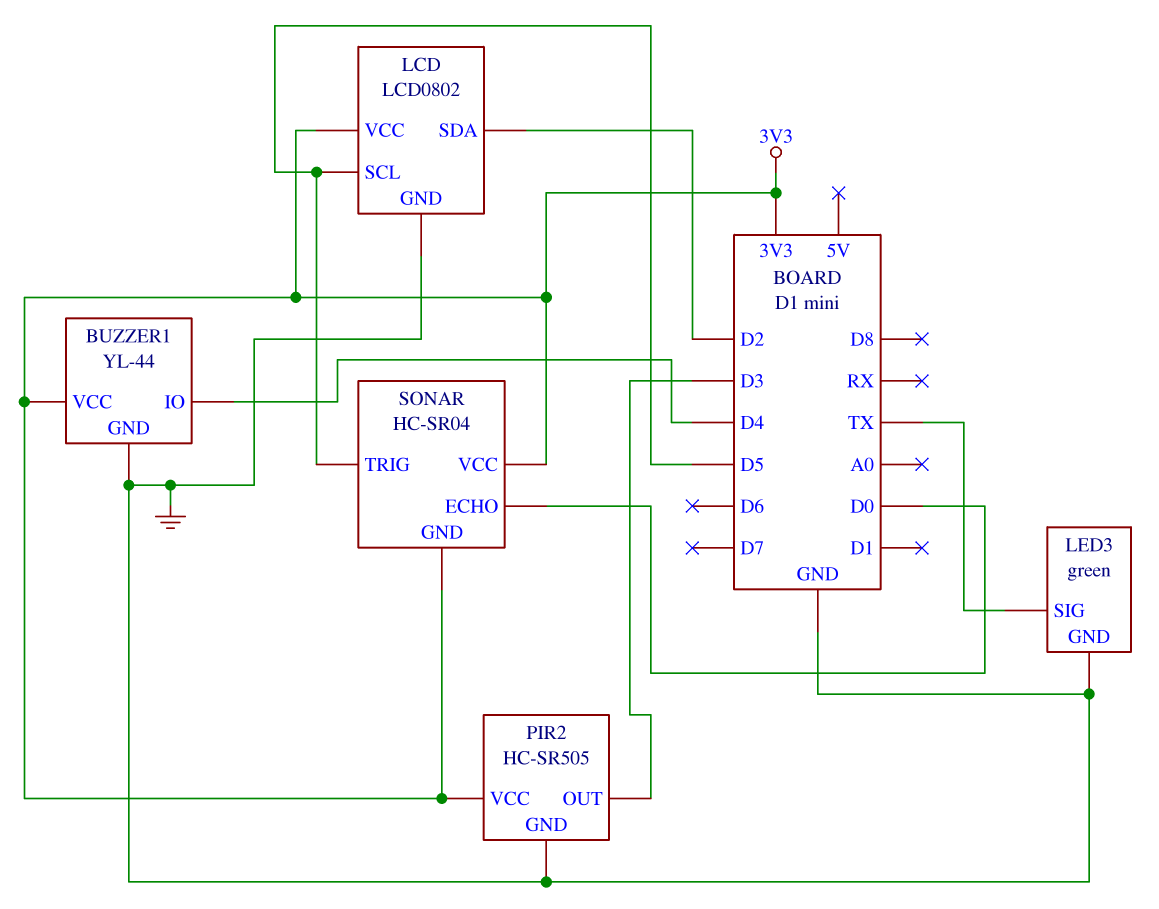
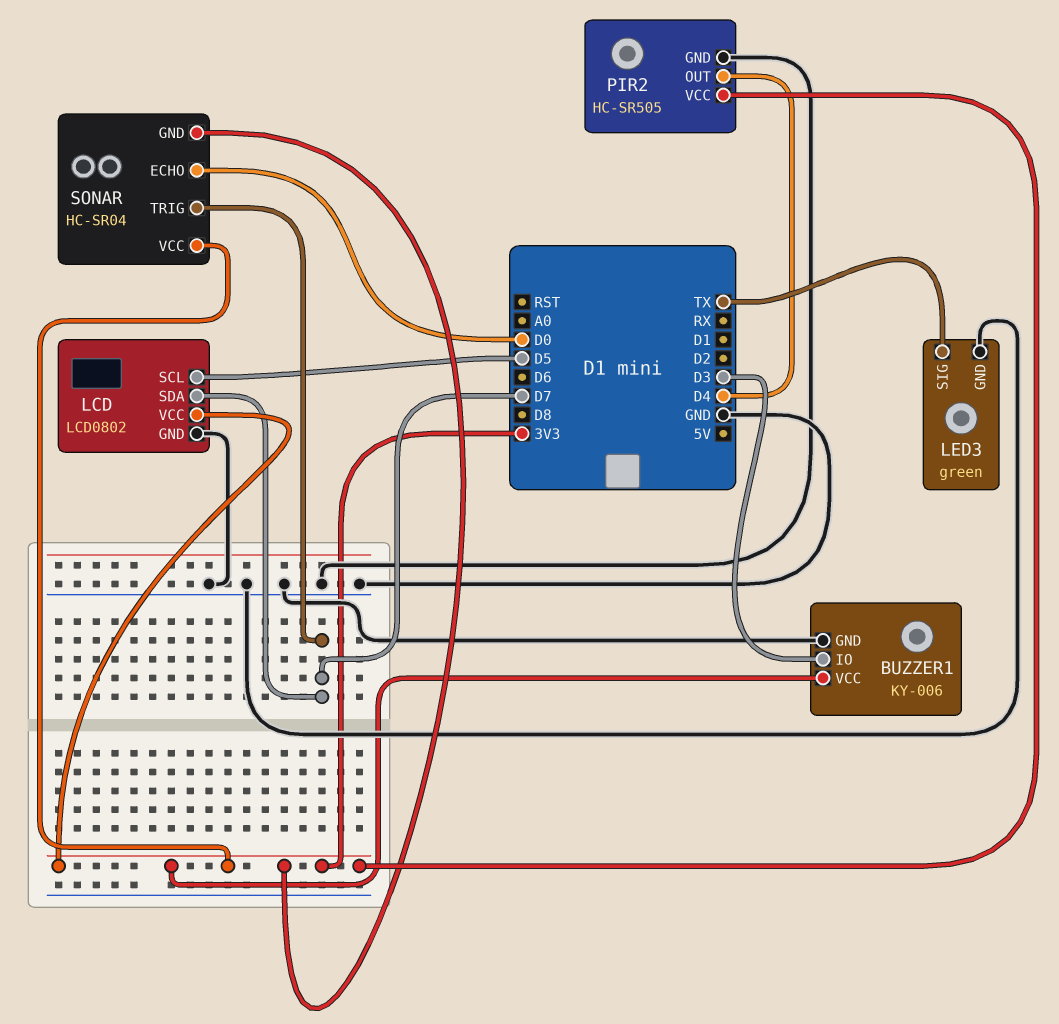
BUZZER1: YL-44 -> KY-006
BUZZER1 pin IO: D4 -> D3
LCD pin SDA: D2 -> D7
PIR2 pin OUT: D3 -> D4
SONAR pin TRIG: D5 -> D7

